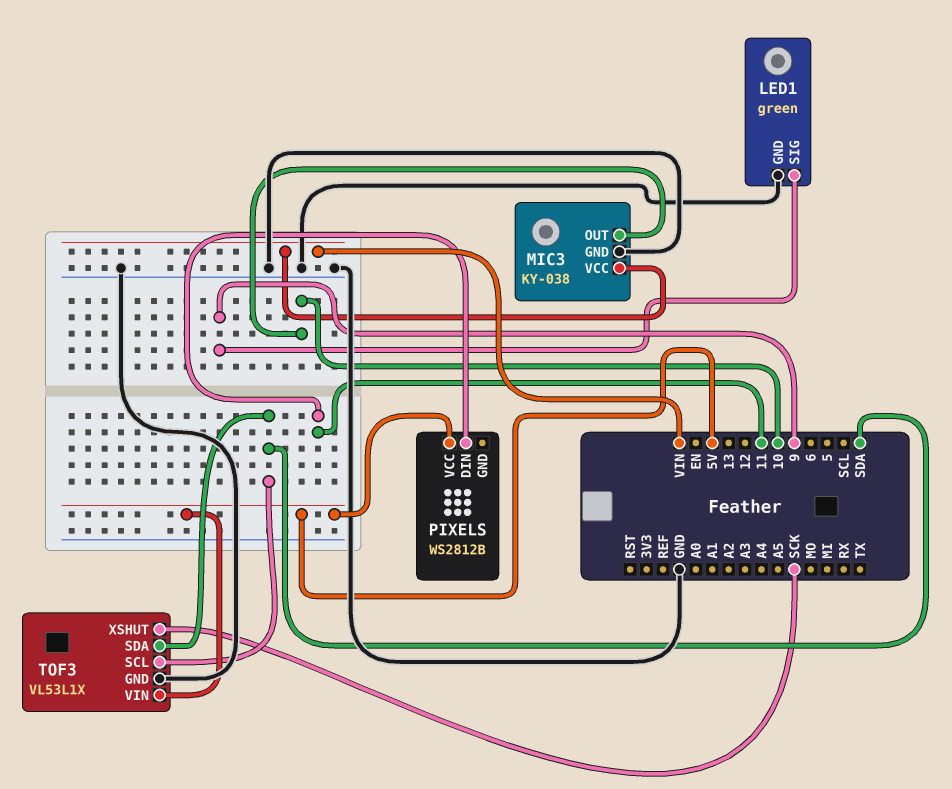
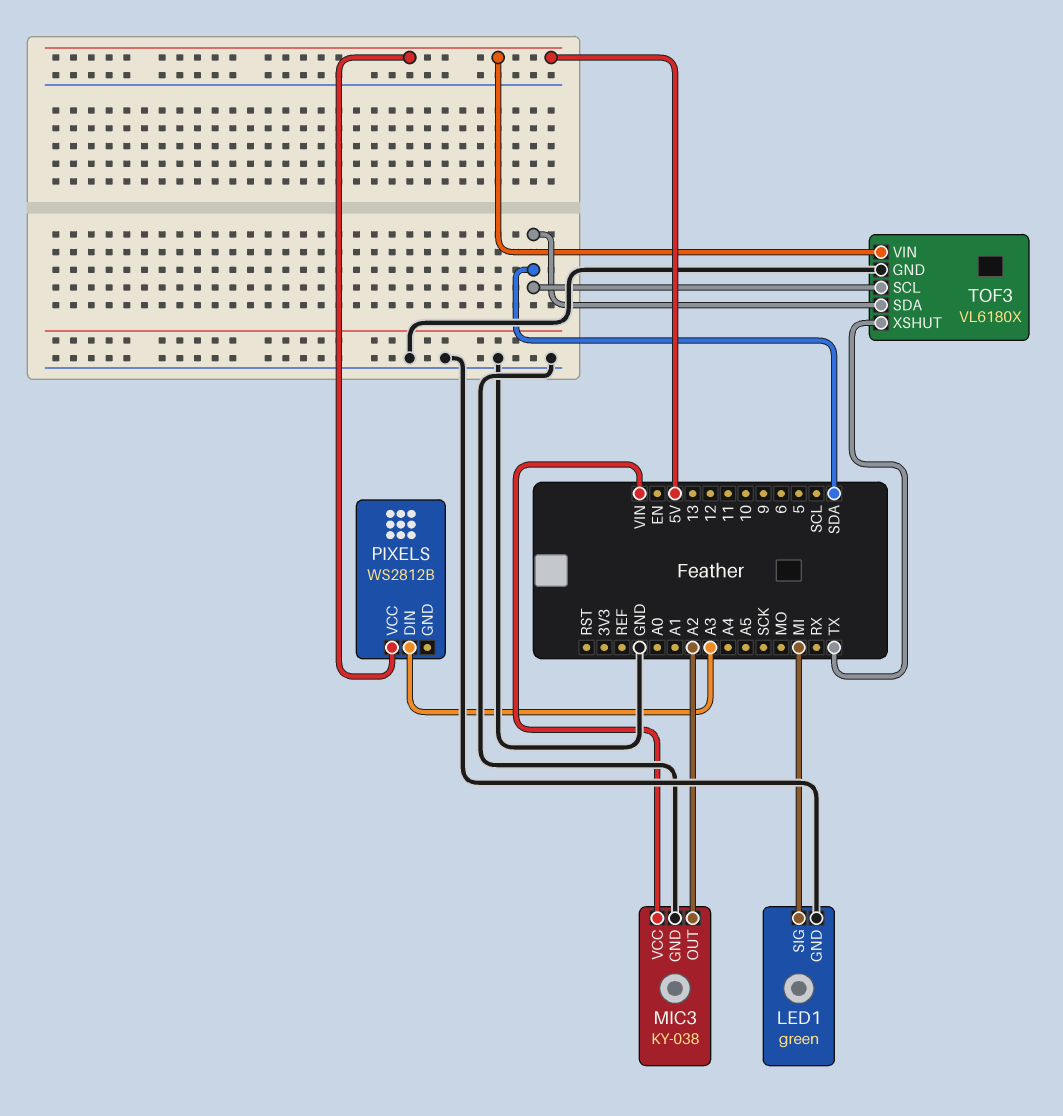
LED1 pin SIG: 9 -> MI
MIC3 pin OUT: 10 -> A2
PIXELS pin DIN: 11 -> A3
TOF3: VL53L1X -> VL6180X
TOF3 pin XSHUT: SCK -> TX

